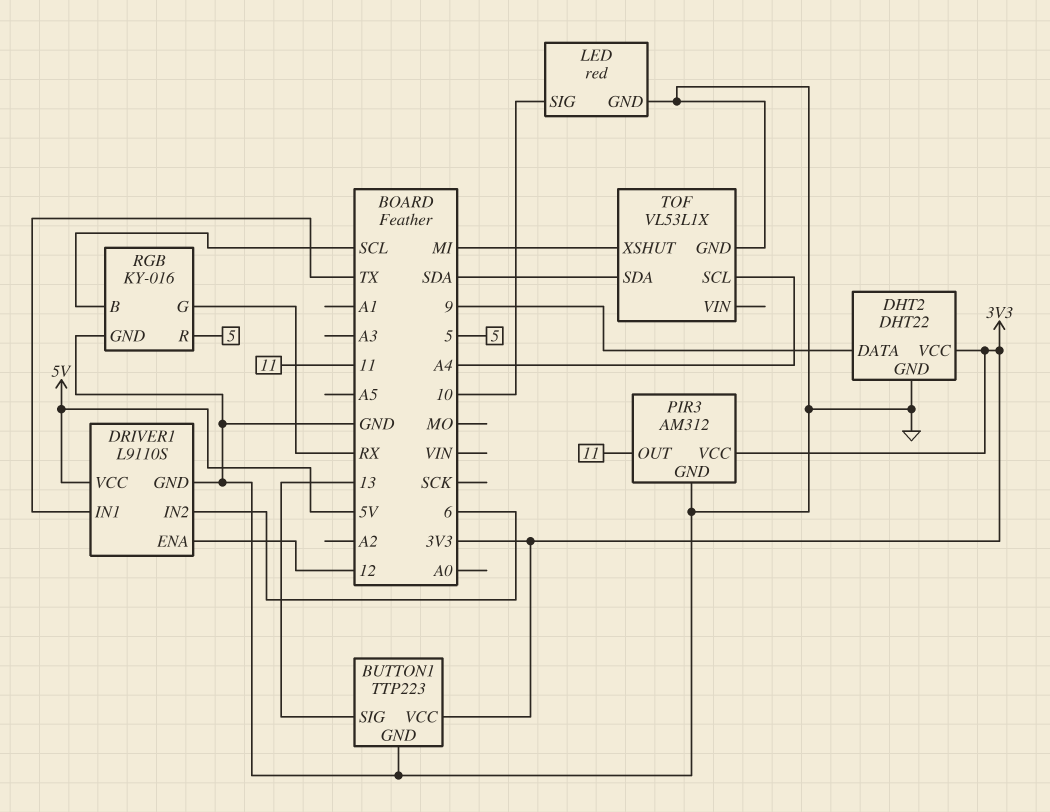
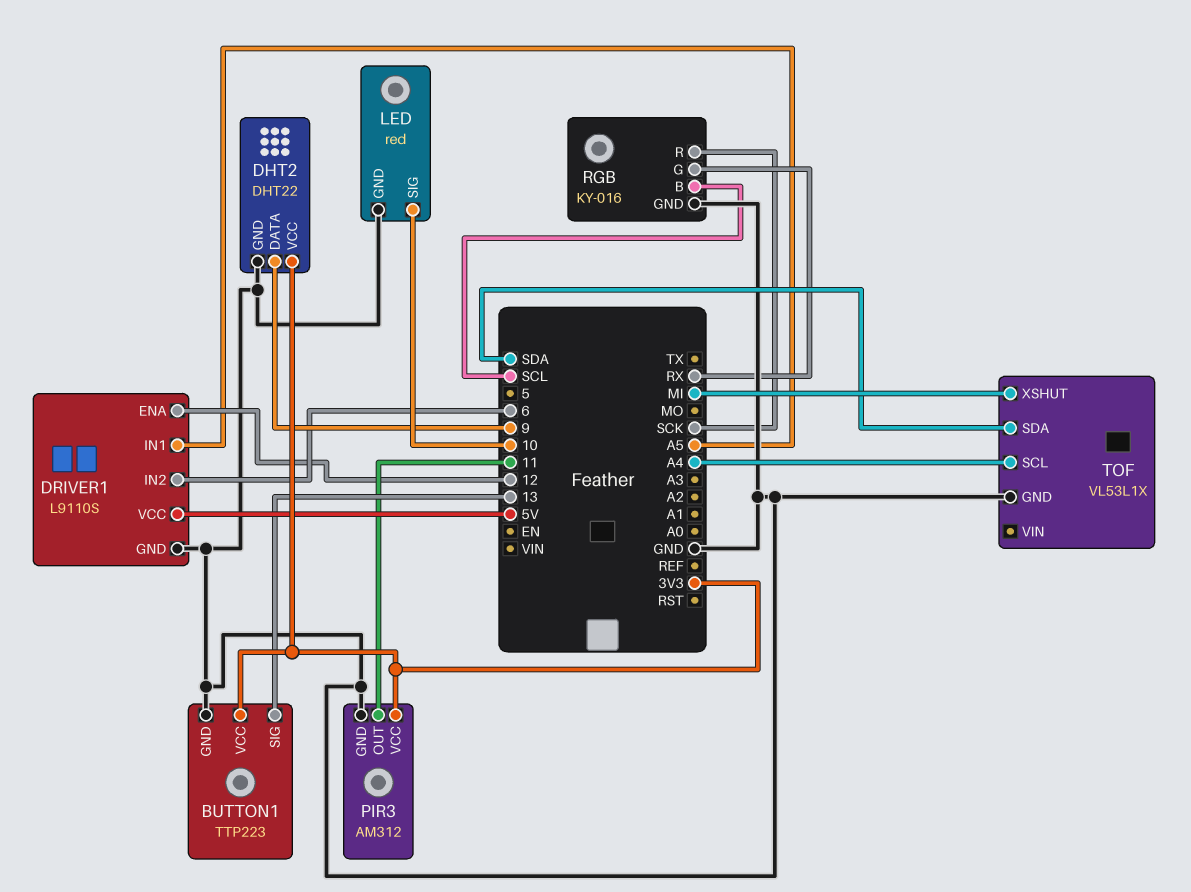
DRIVER1 pin IN1: TX -> A5
RGB pin R: 5 -> SCK

